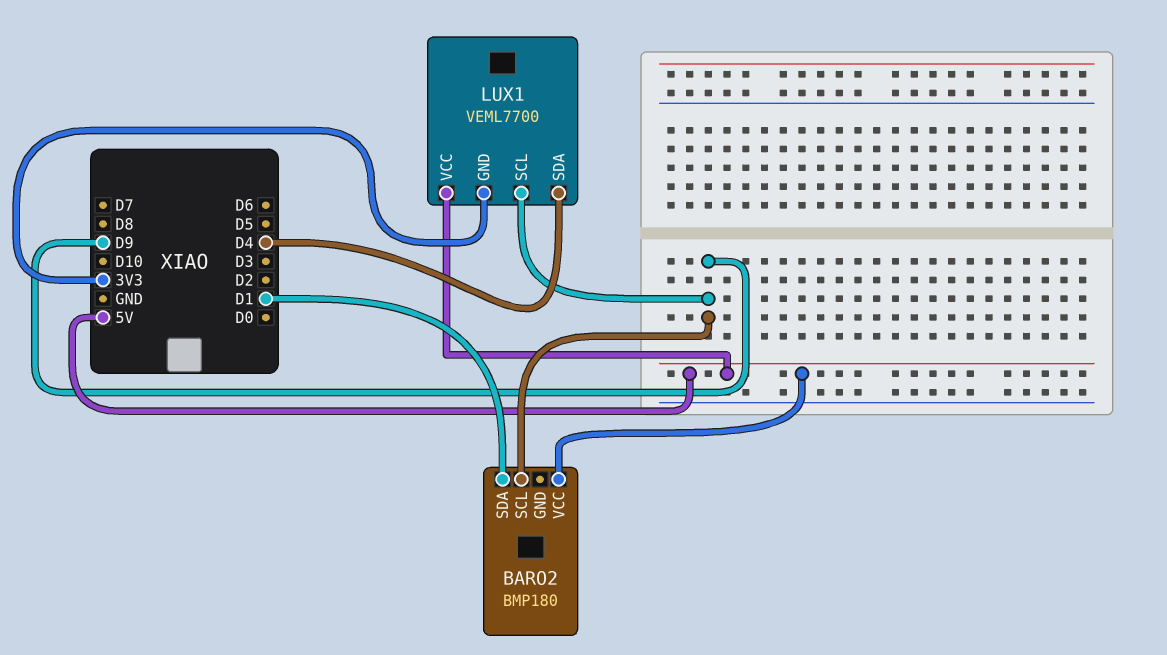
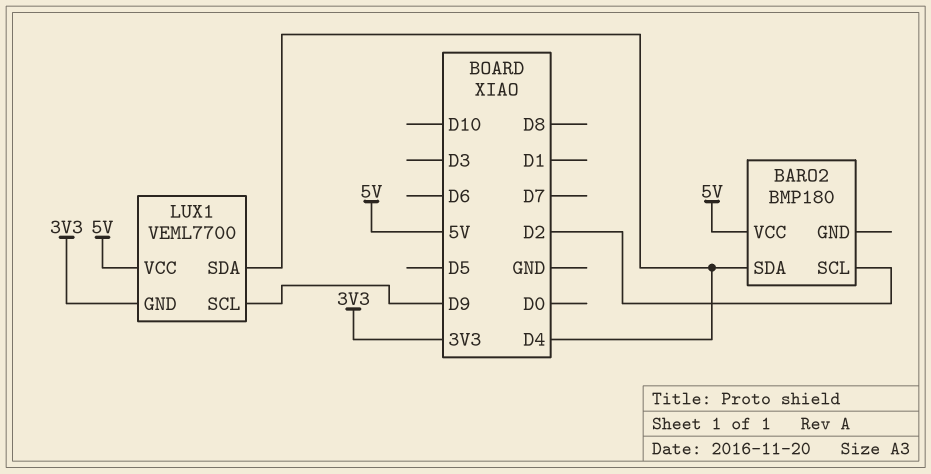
BARO2 pin SCL: D9 -> D2
BARO2 pin SDA: D1 -> D4

